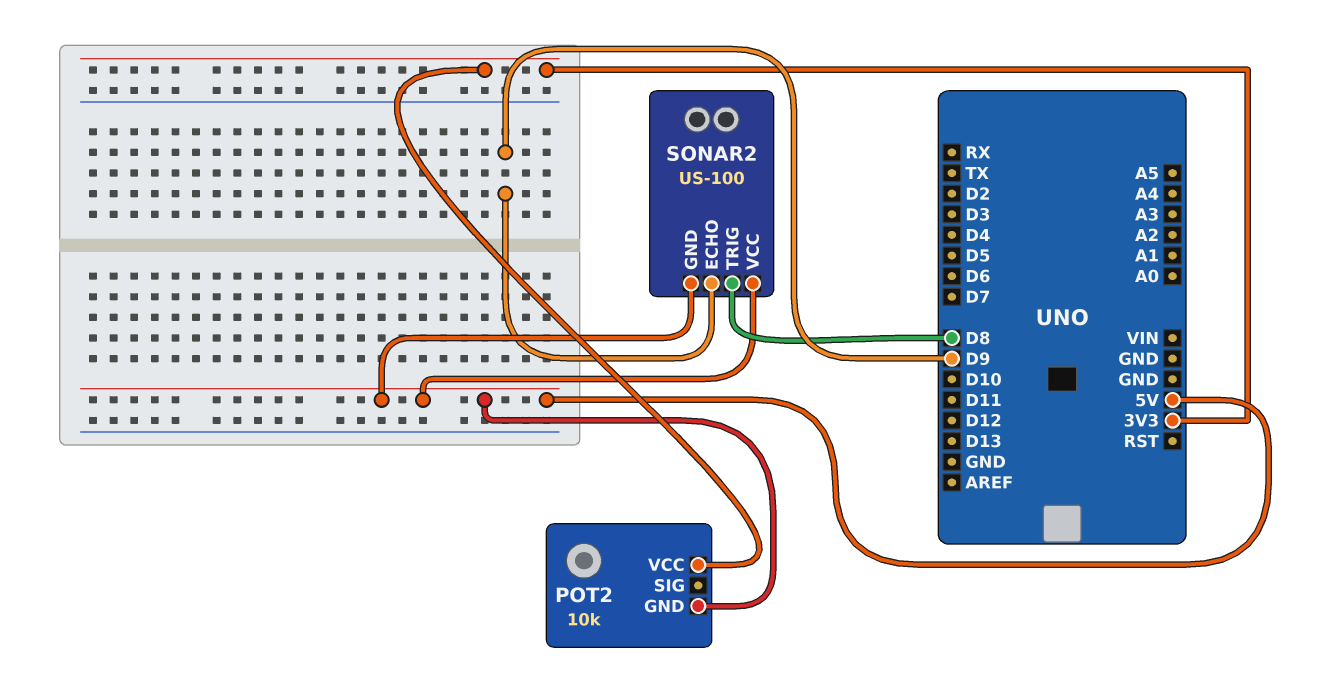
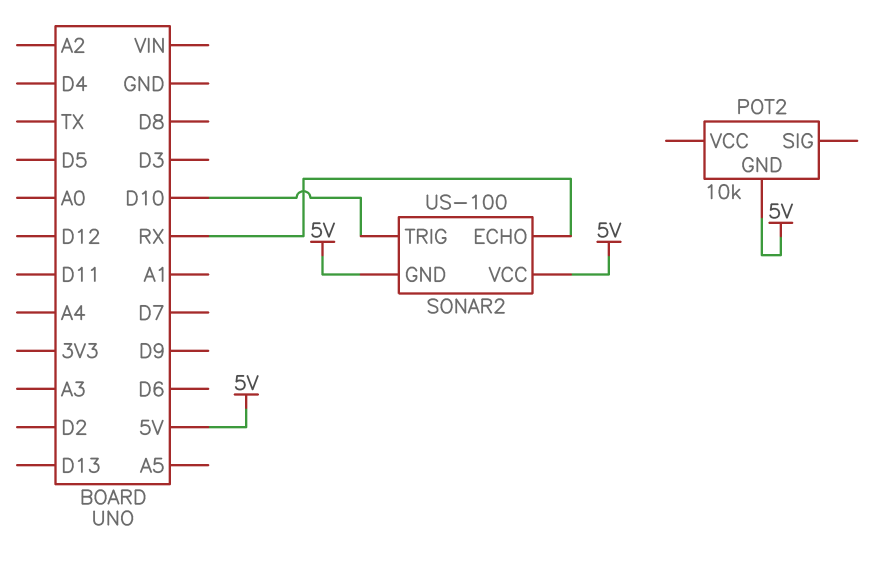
POT2 pin VCC: 3V3 -> none
SONAR2 pin ECHO: D9 -> RX
SONAR2 pin TRIG: D8 -> D10

